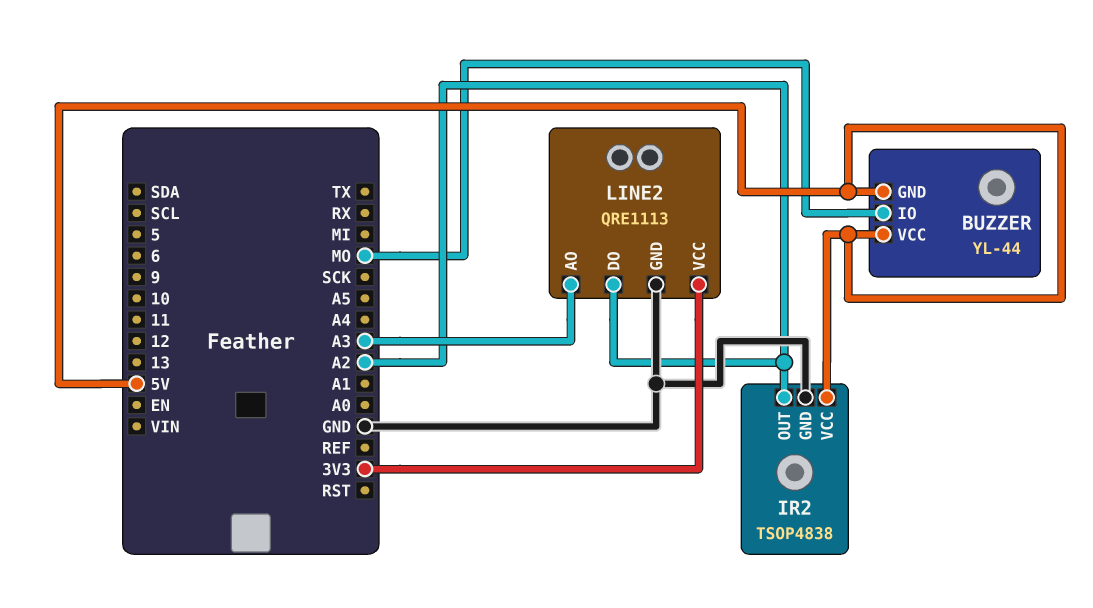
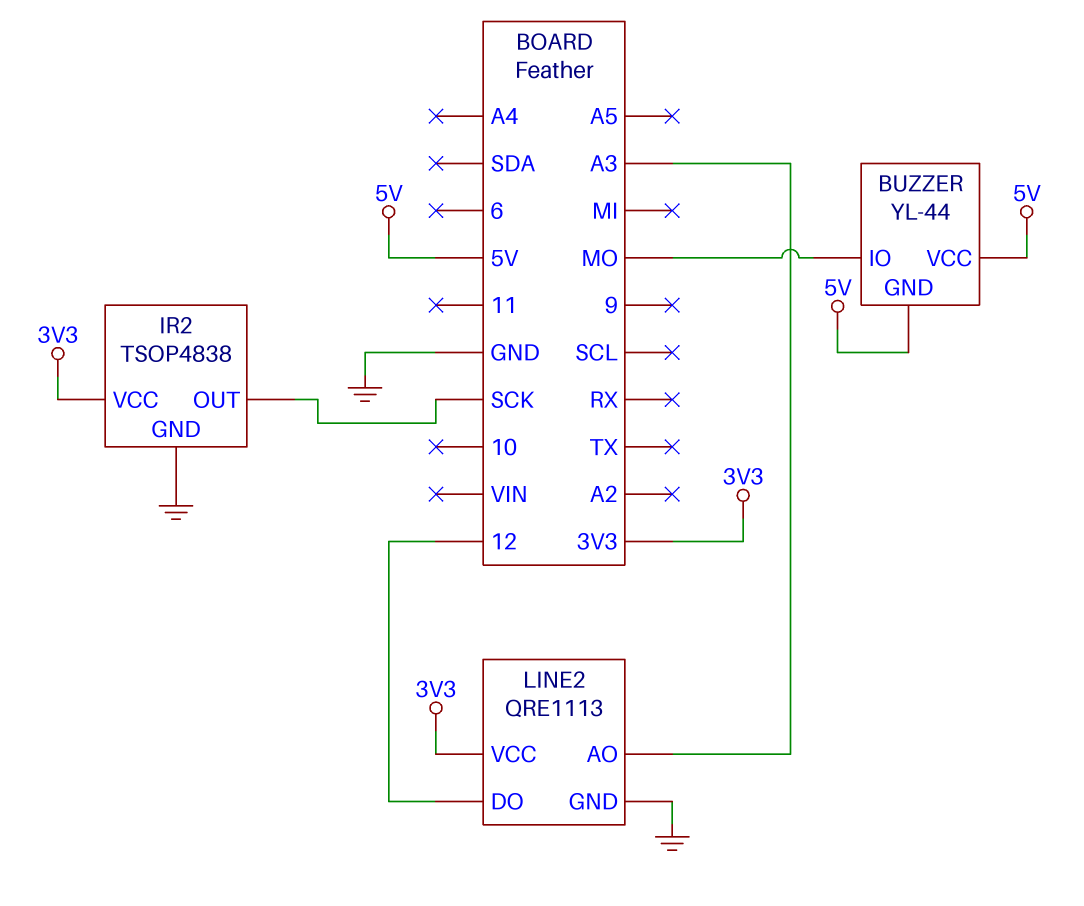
IR2 pin OUT: A2 -> SCK
IR2 pin VCC: 5V -> 3V3
LINE2 pin DO: A2 -> 12

